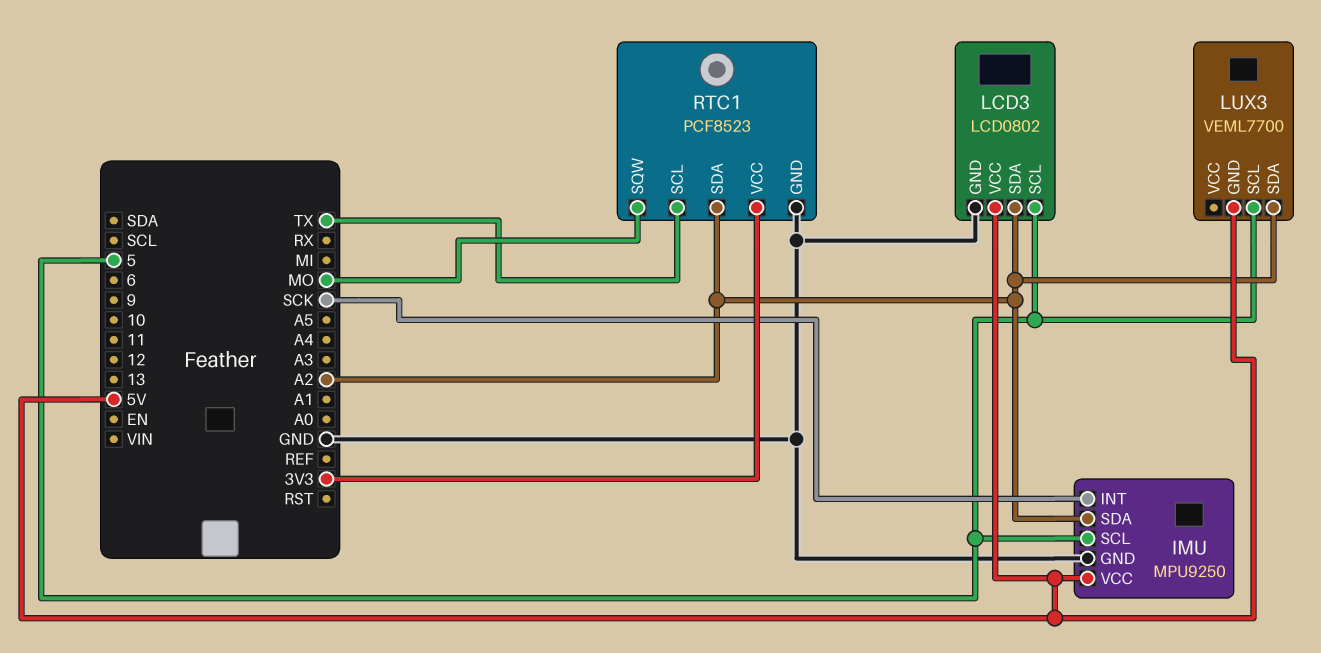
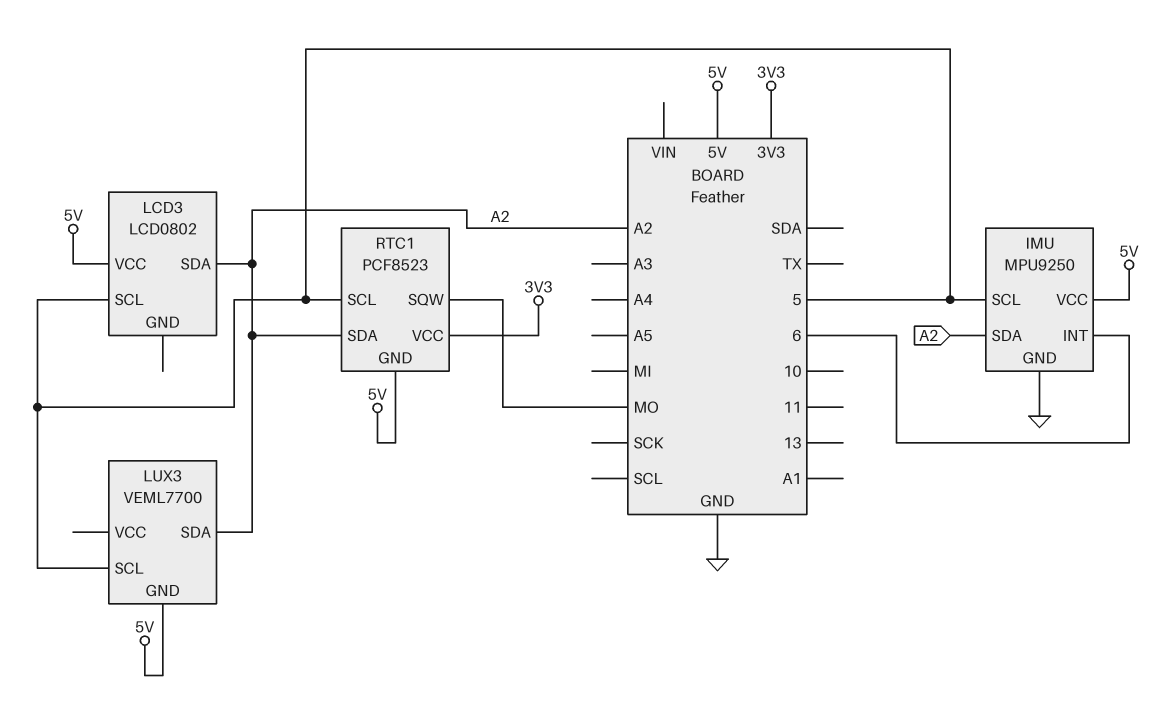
IMU pin INT: SCK -> 6
LCD3 pin GND: GND -> none
RTC1 pin GND: GND -> 5V
RTC1 pin SCL: TX -> 5

